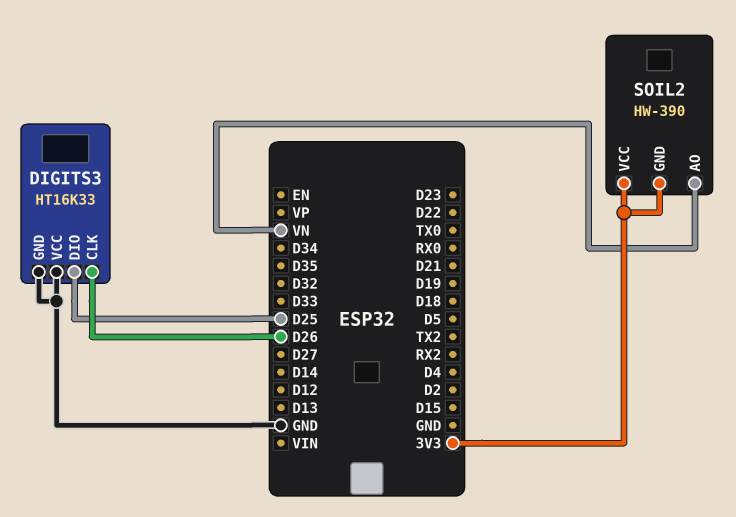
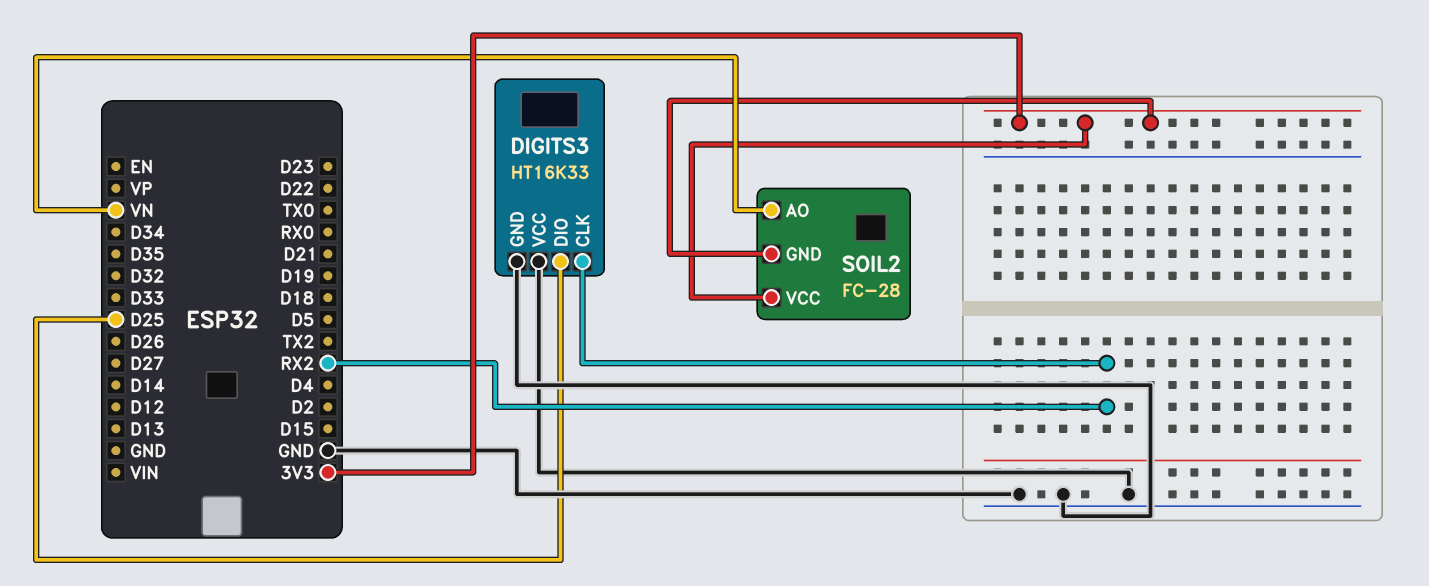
DIGITS3 pin CLK: D26 -> RX2
SOIL2: HW-390 -> FC-28

